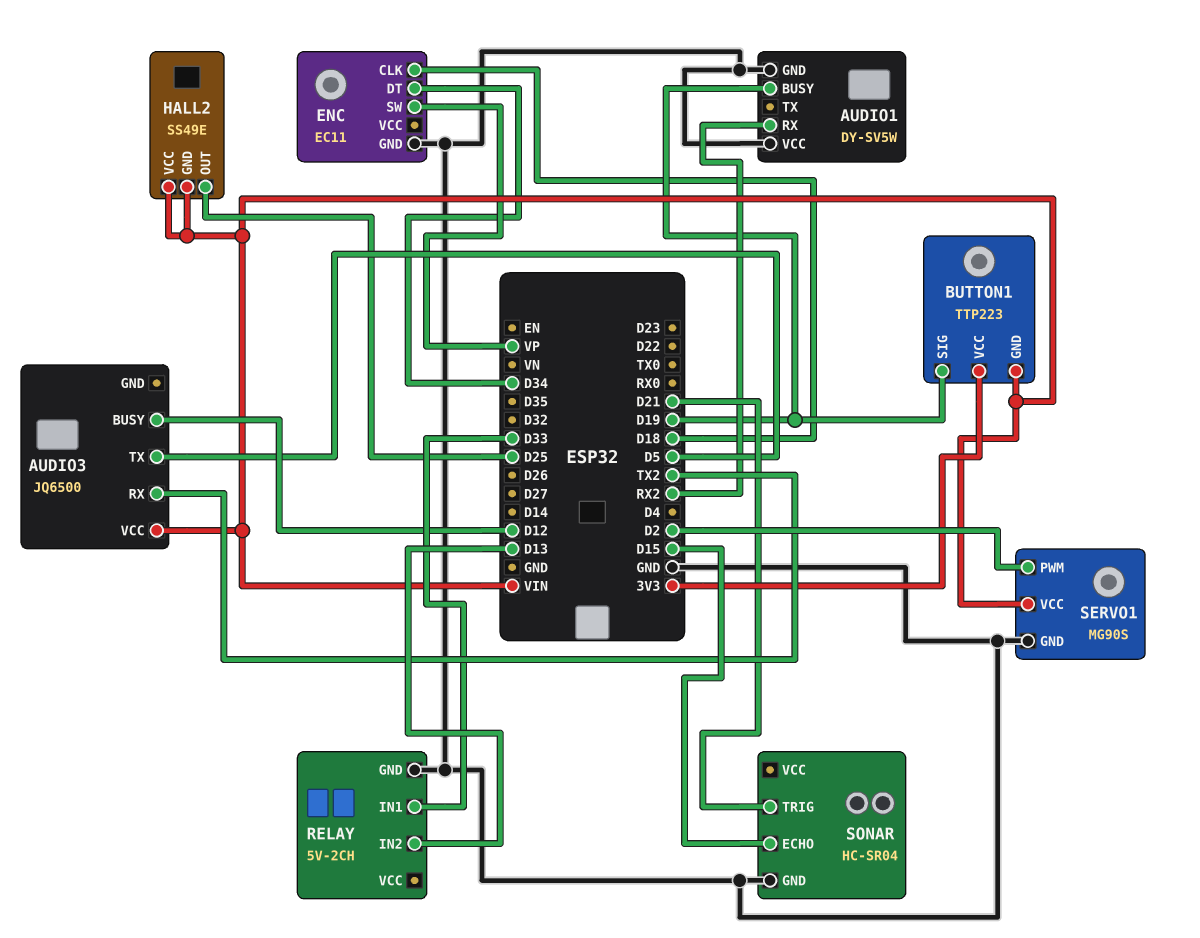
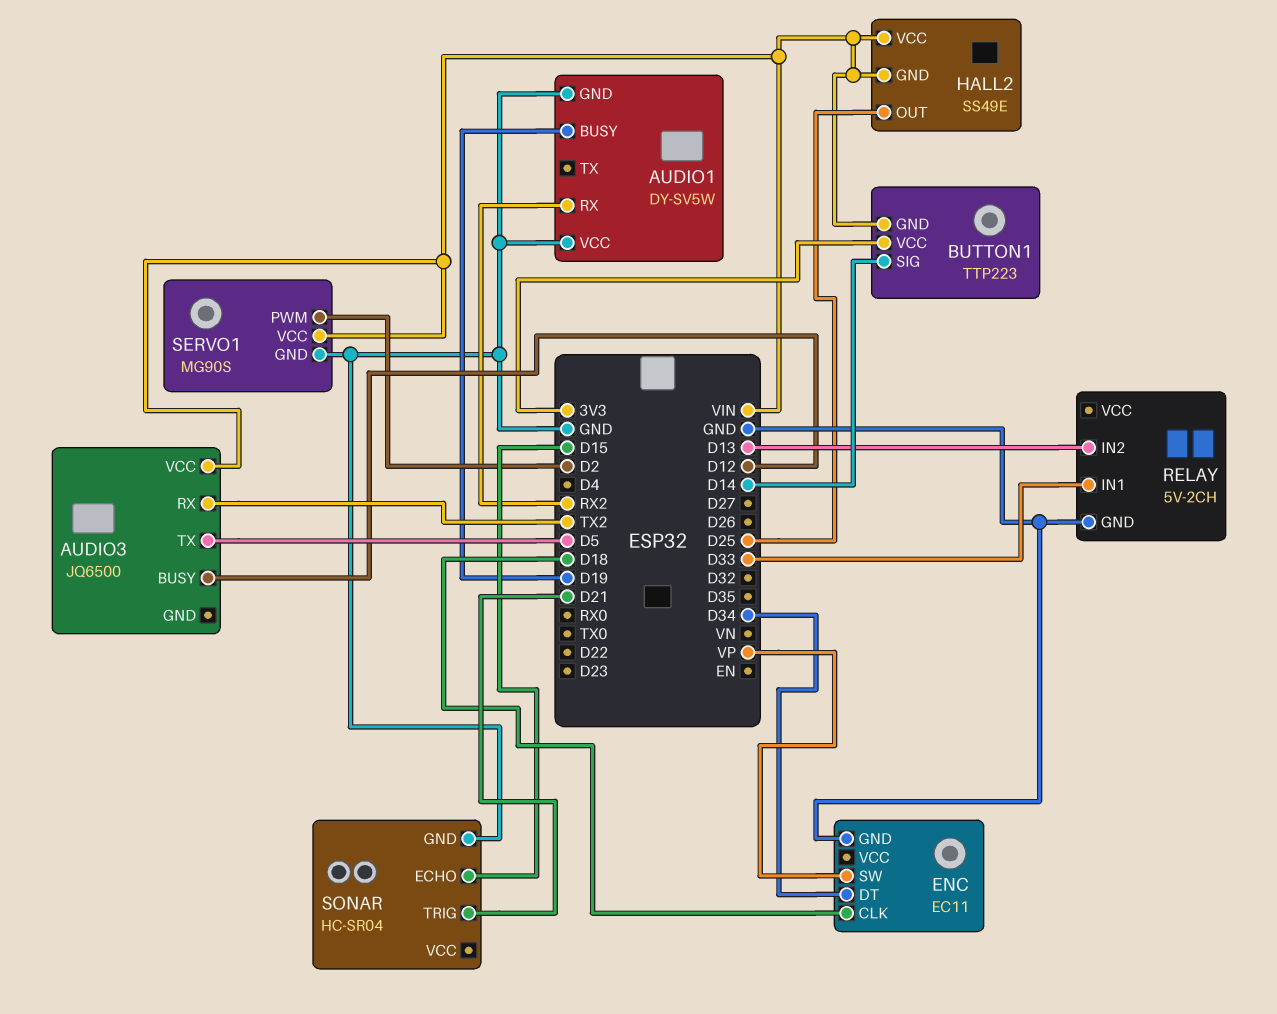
BUTTON1 pin SIG: D19 -> D14

